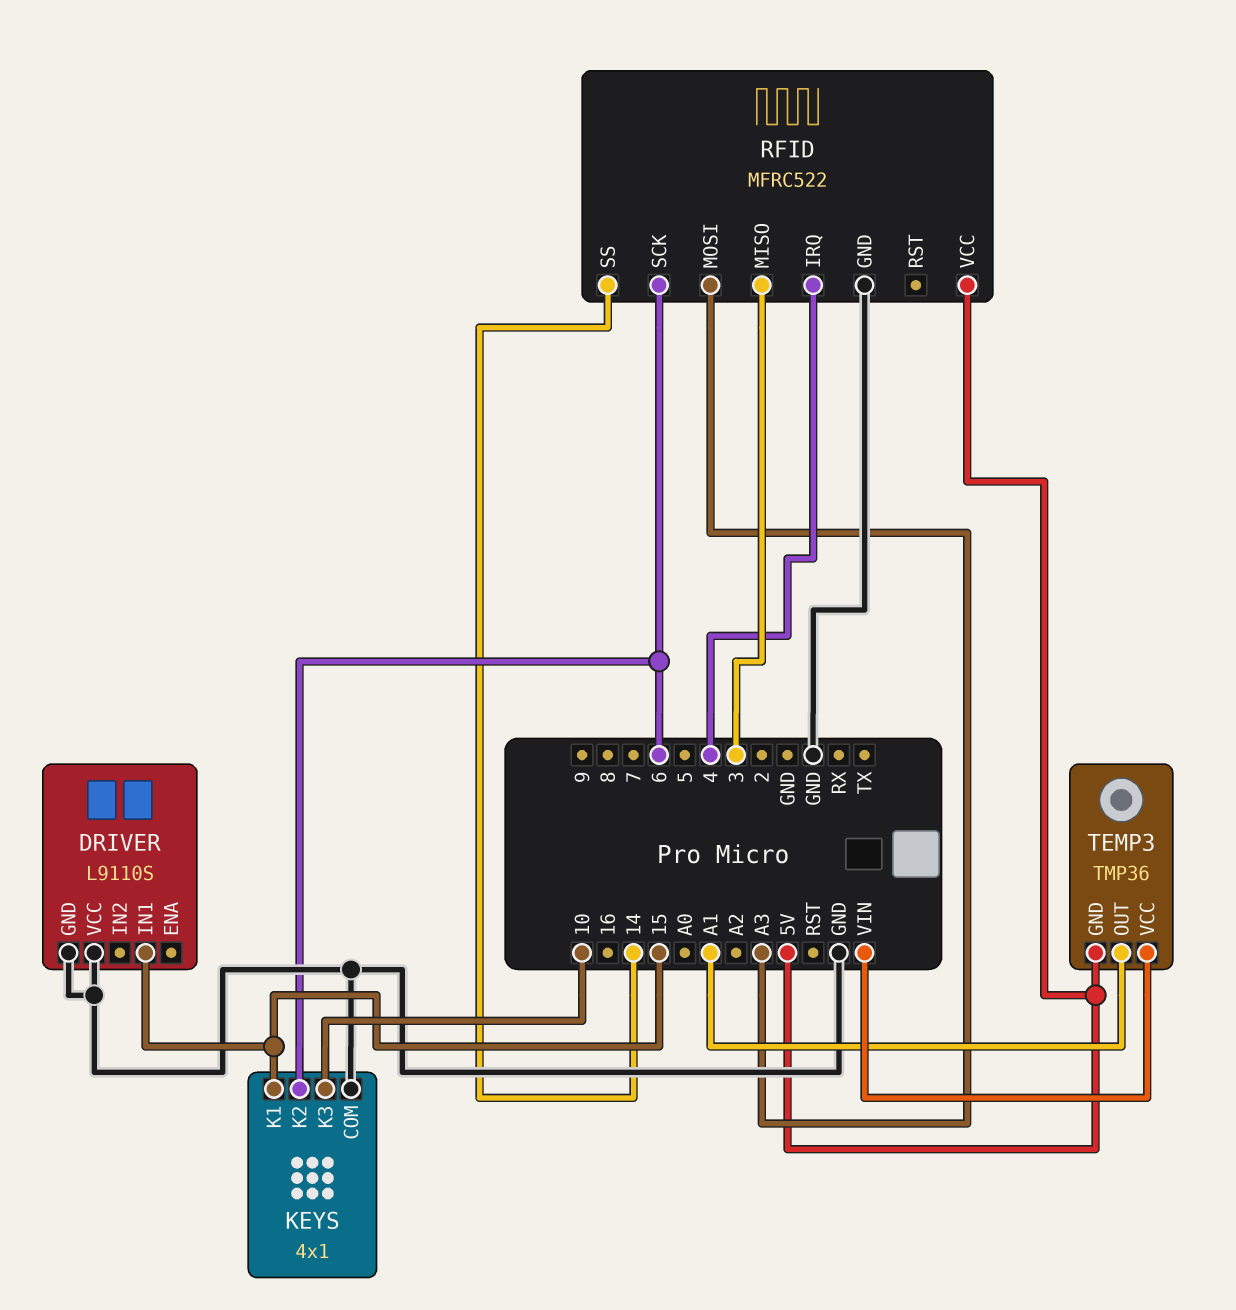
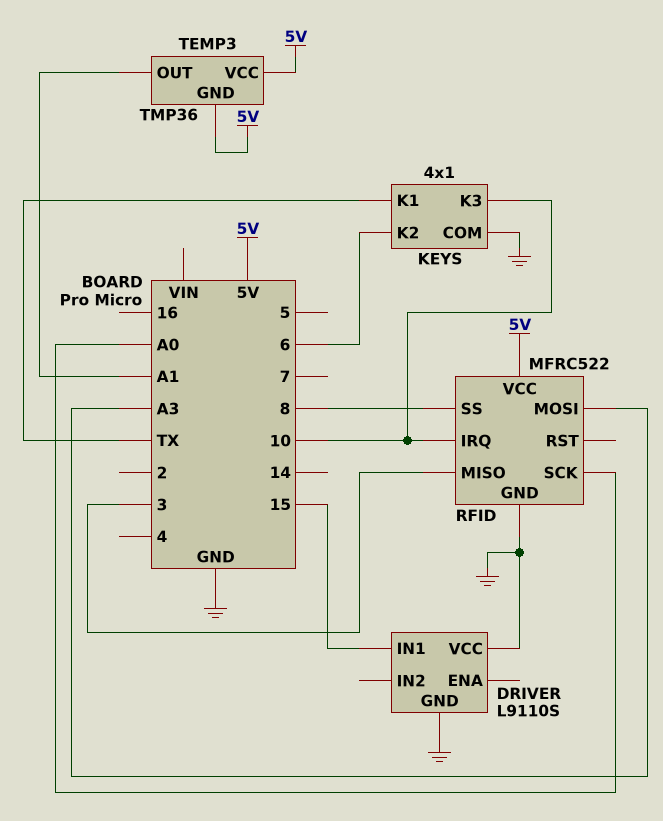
KEYS pin K1: 15 -> TX
RFID pin IRQ: 4 -> 10
RFID pin SCK: 6 -> A0
RFID pin SS: 14 -> 8
TEMP3 pin VCC: VIN -> 5V

